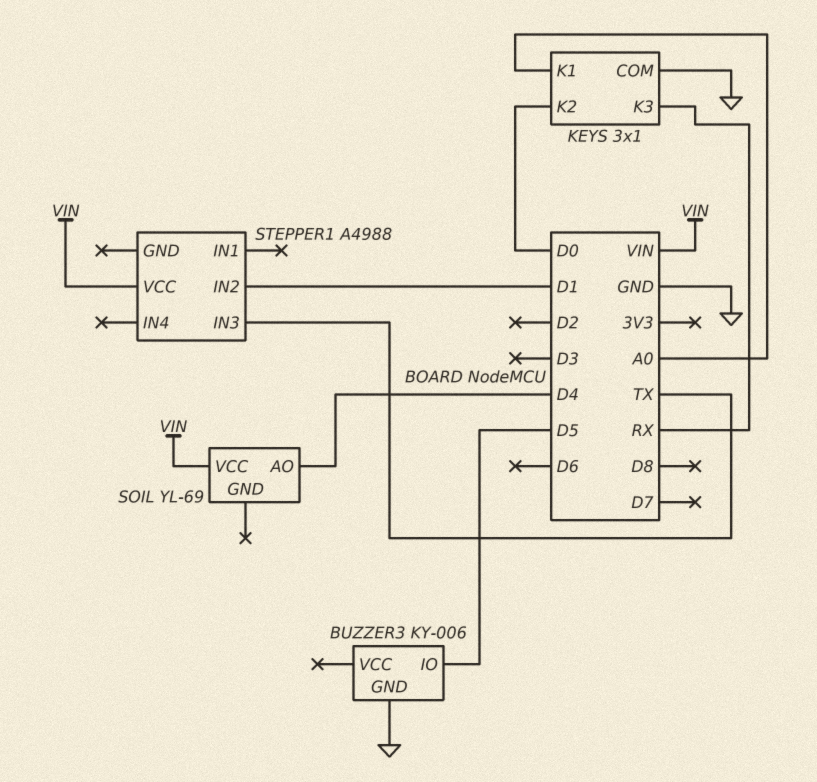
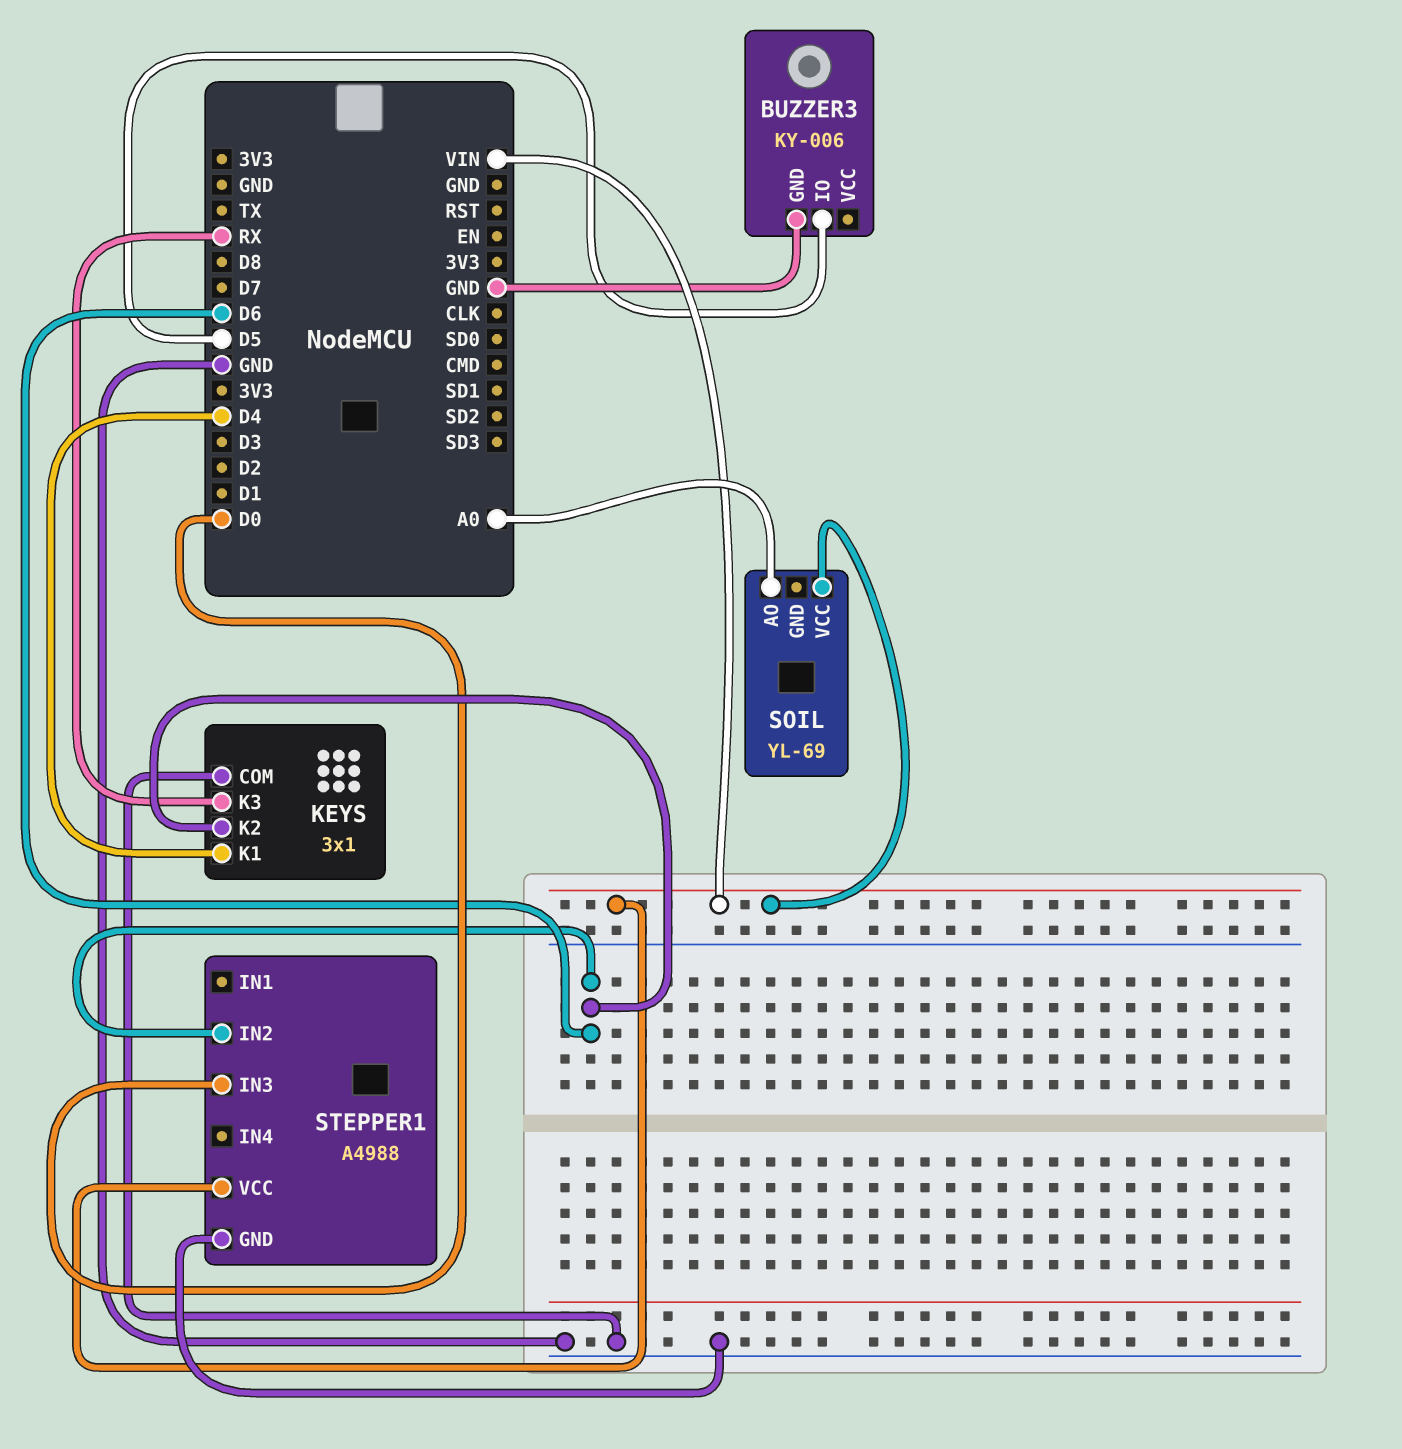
KEYS pin K1: A0 -> D4
KEYS pin K2: D0 -> D6
SOIL pin AO: D4 -> A0
STEPPER1 pin GND: none -> GND
STEPPER1 pin IN2: D1 -> D6
STEPPER1 pin IN3: TX -> D0

